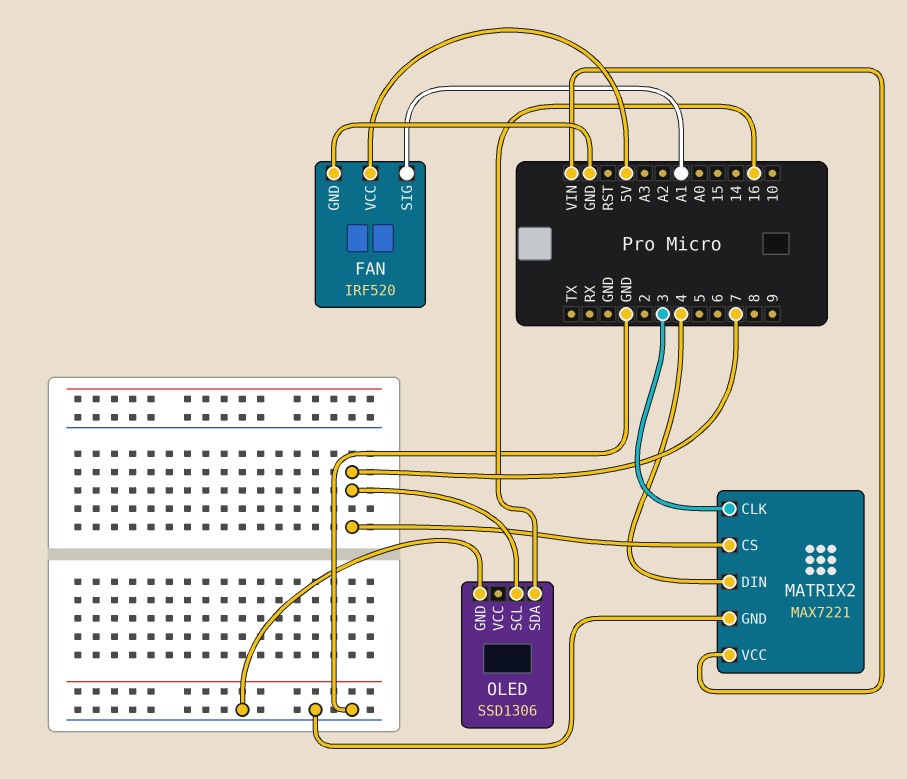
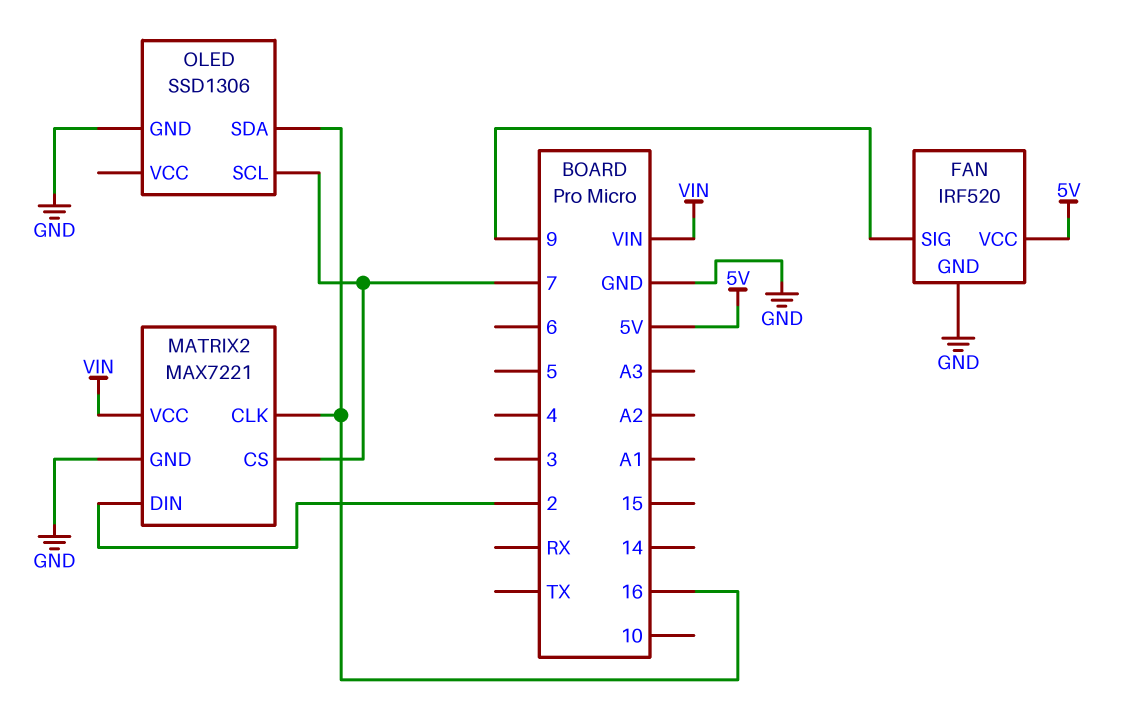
FAN pin SIG: A1 -> 9
MATRIX2 pin CLK: 3 -> 16
MATRIX2 pin DIN: 4 -> 2

